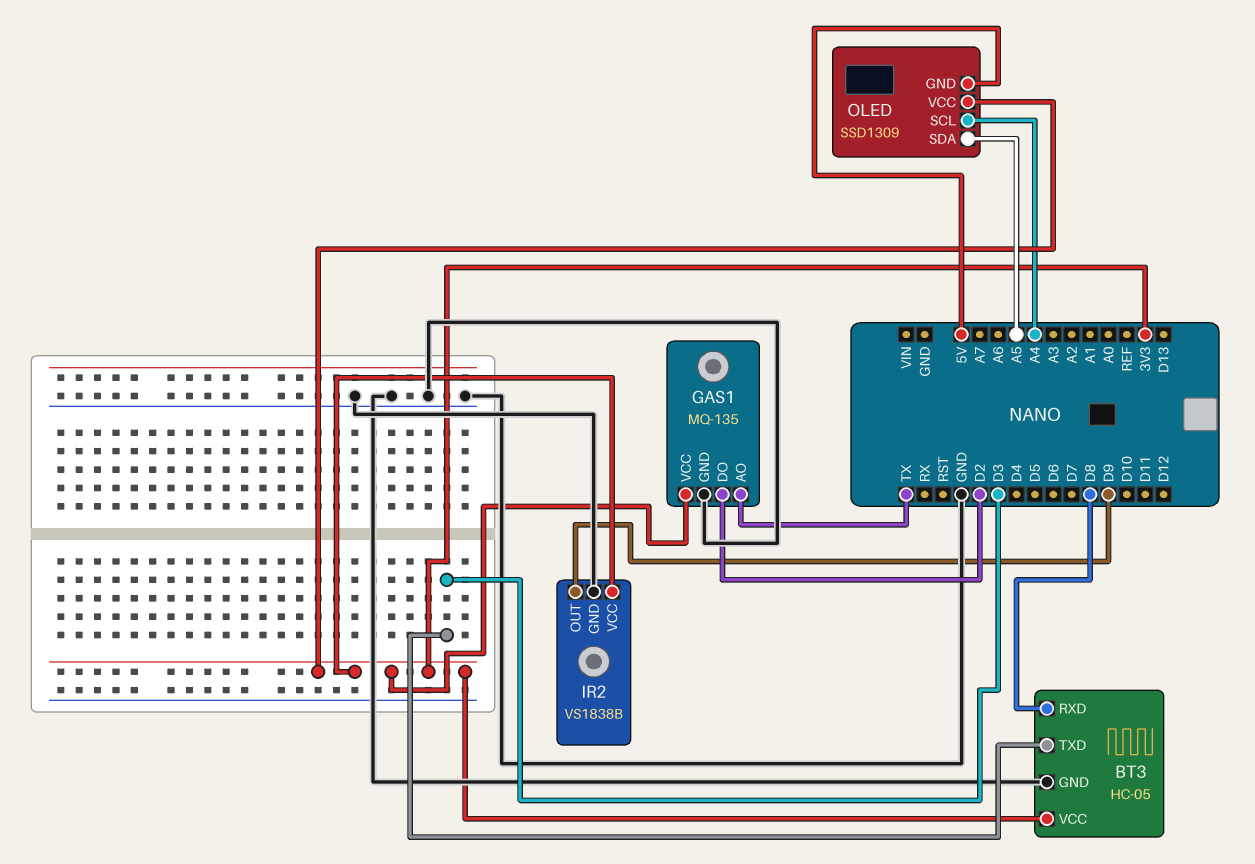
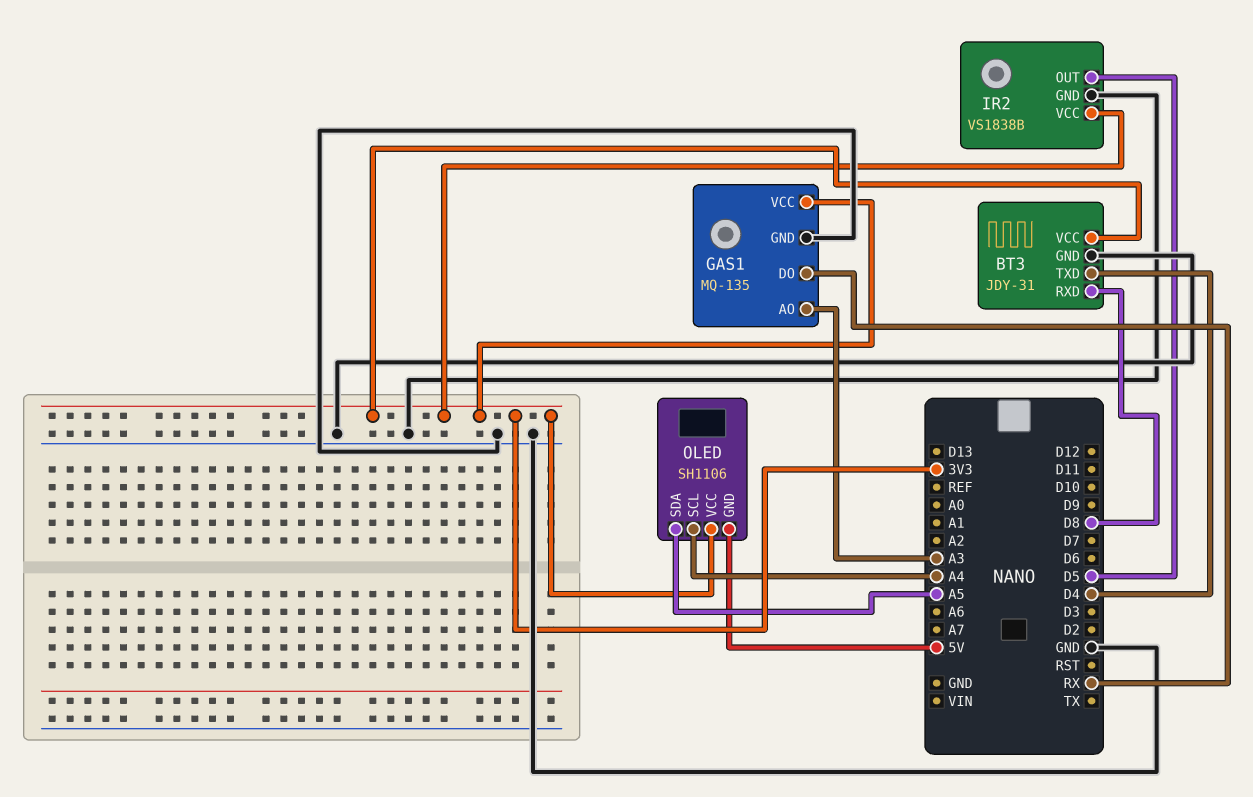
BT3: HC-05 -> JDY-31
BT3 pin TXD: D3 -> D4
GAS1 pin AO: TX -> A3
GAS1 pin DO: D2 -> RX
IR2 pin OUT: D9 -> D5
OLED: SSD1309 -> SH1106

